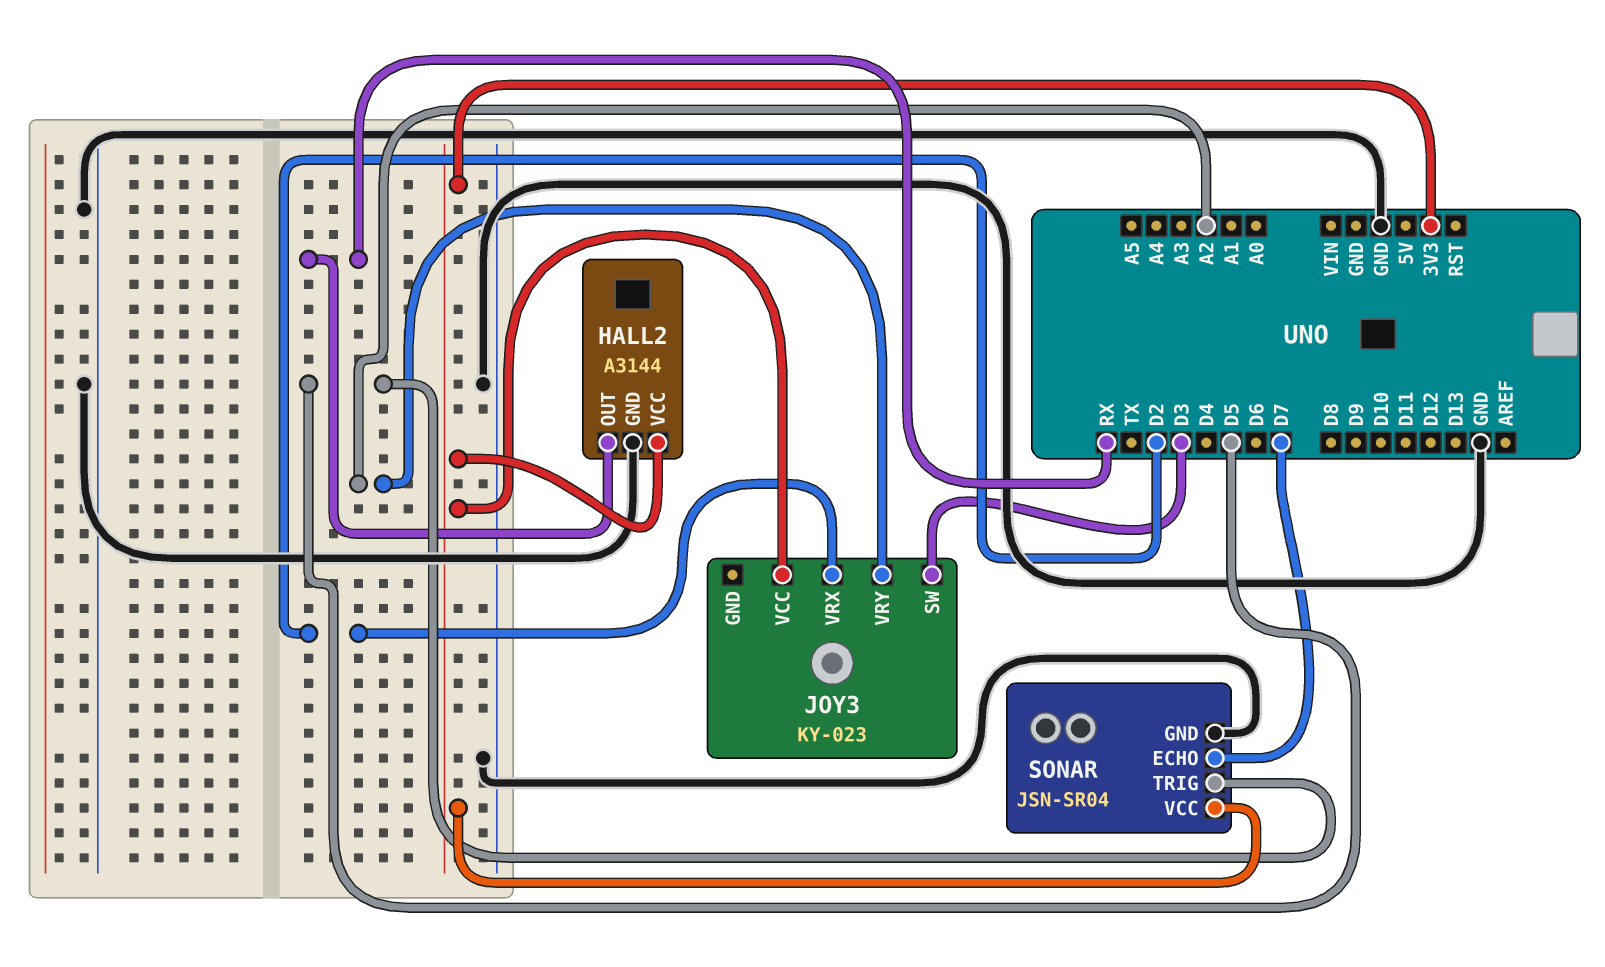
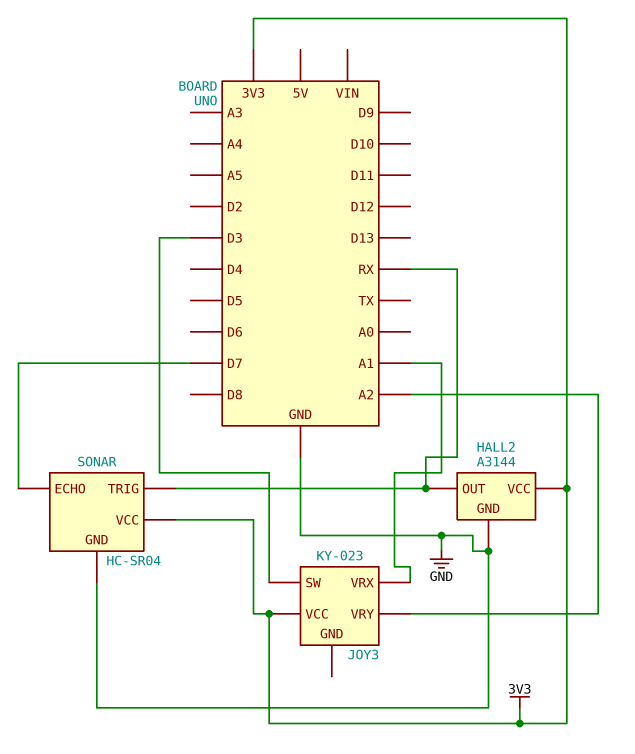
JOY3 pin VRX: D2 -> A1
SONAR: JSN-SR04 -> HC-SR04
SONAR pin TRIG: D5 -> RX

